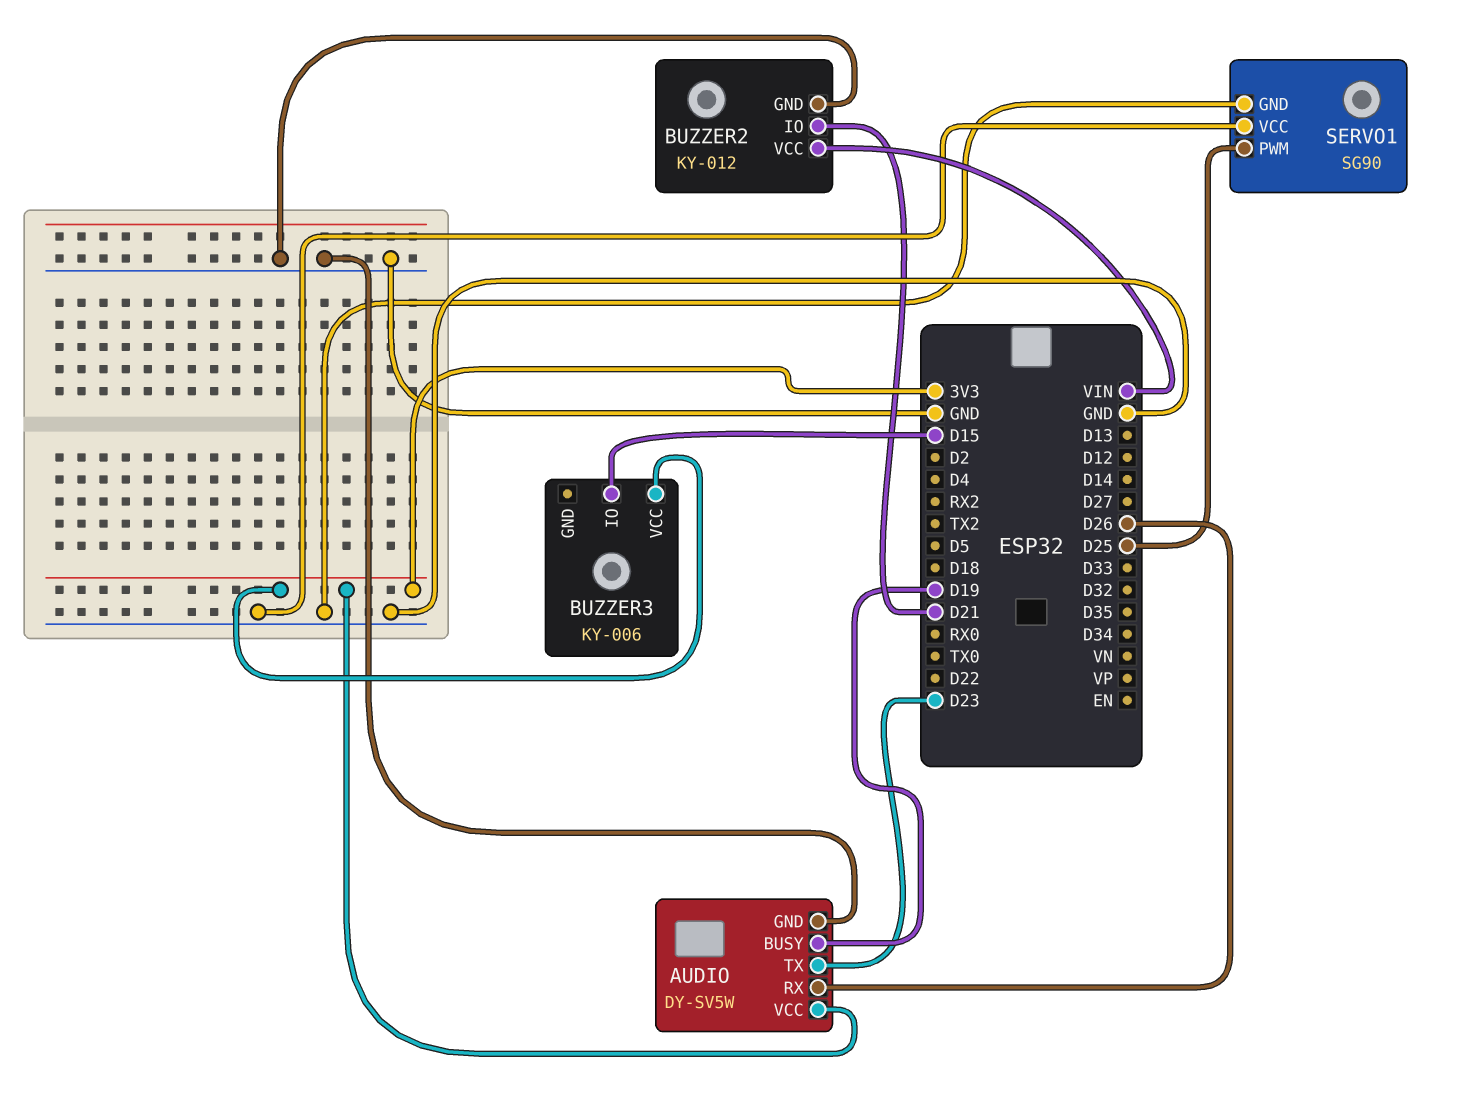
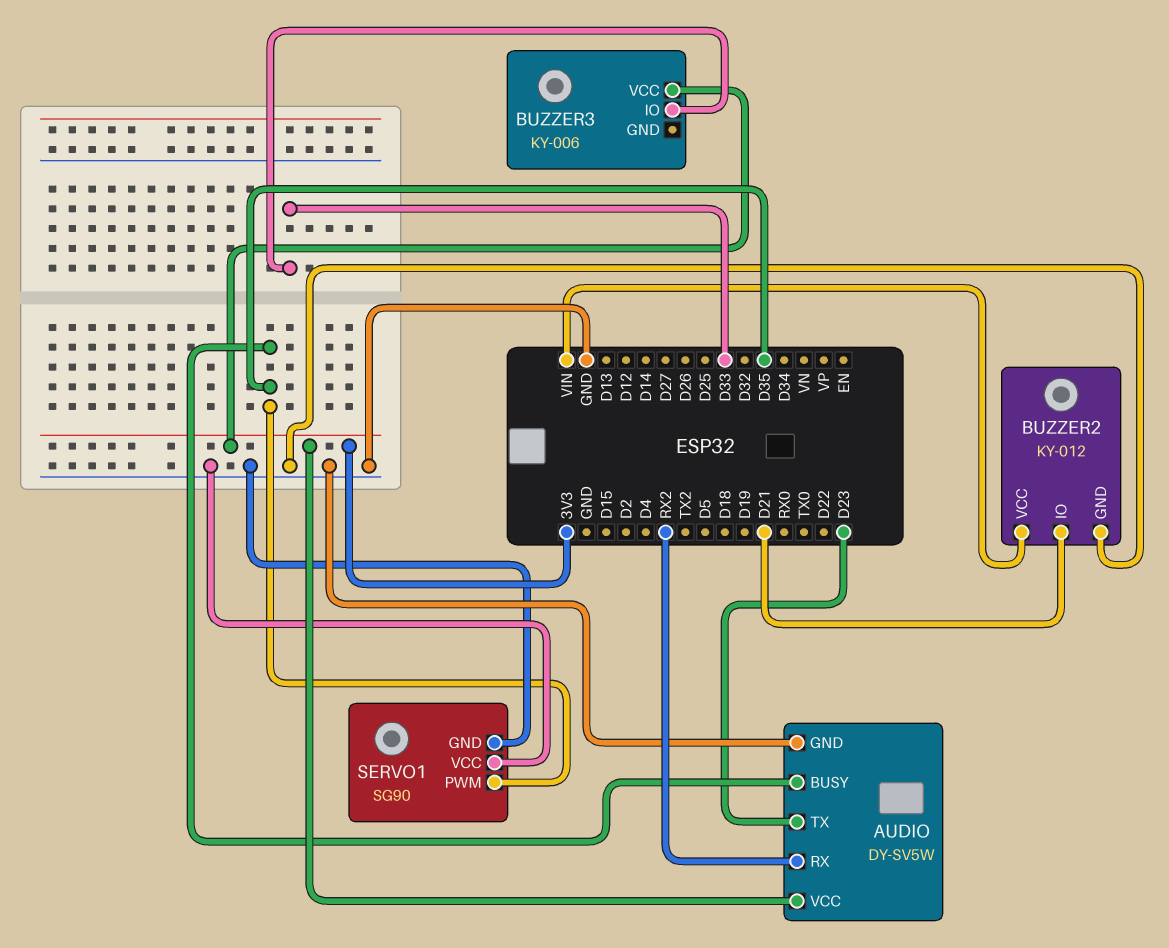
AUDIO pin BUSY: D19 -> D35
AUDIO pin RX: D26 -> RX2
BUZZER3 pin IO: D15 -> D33
SERVO1 pin PWM: D25 -> D35

